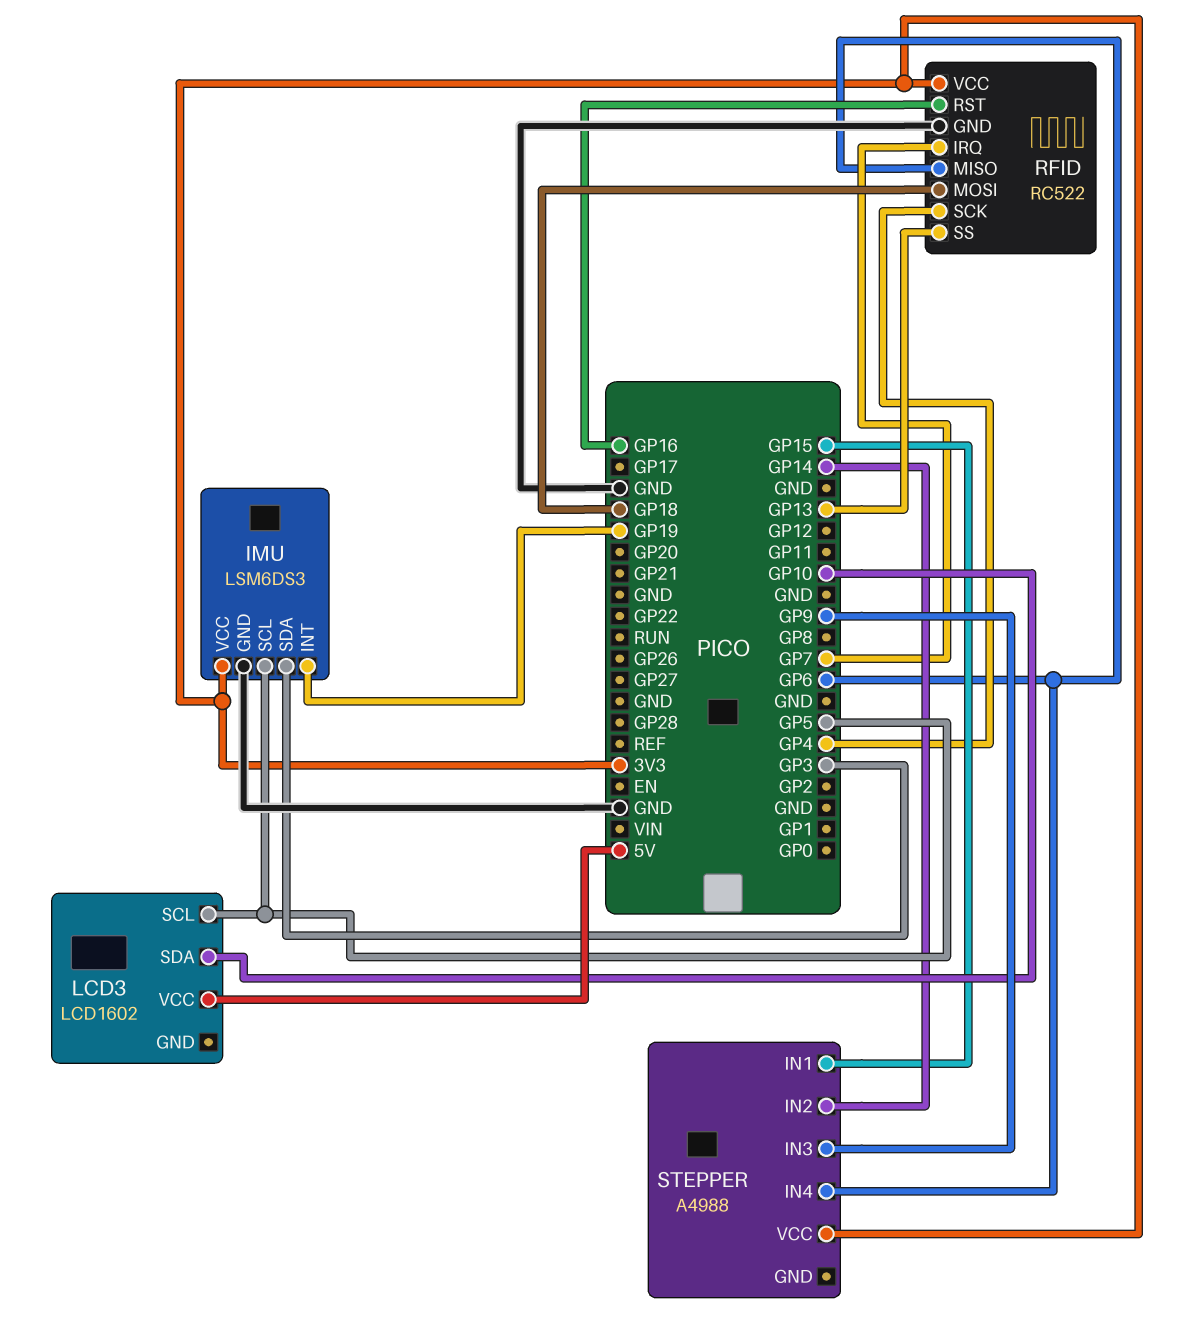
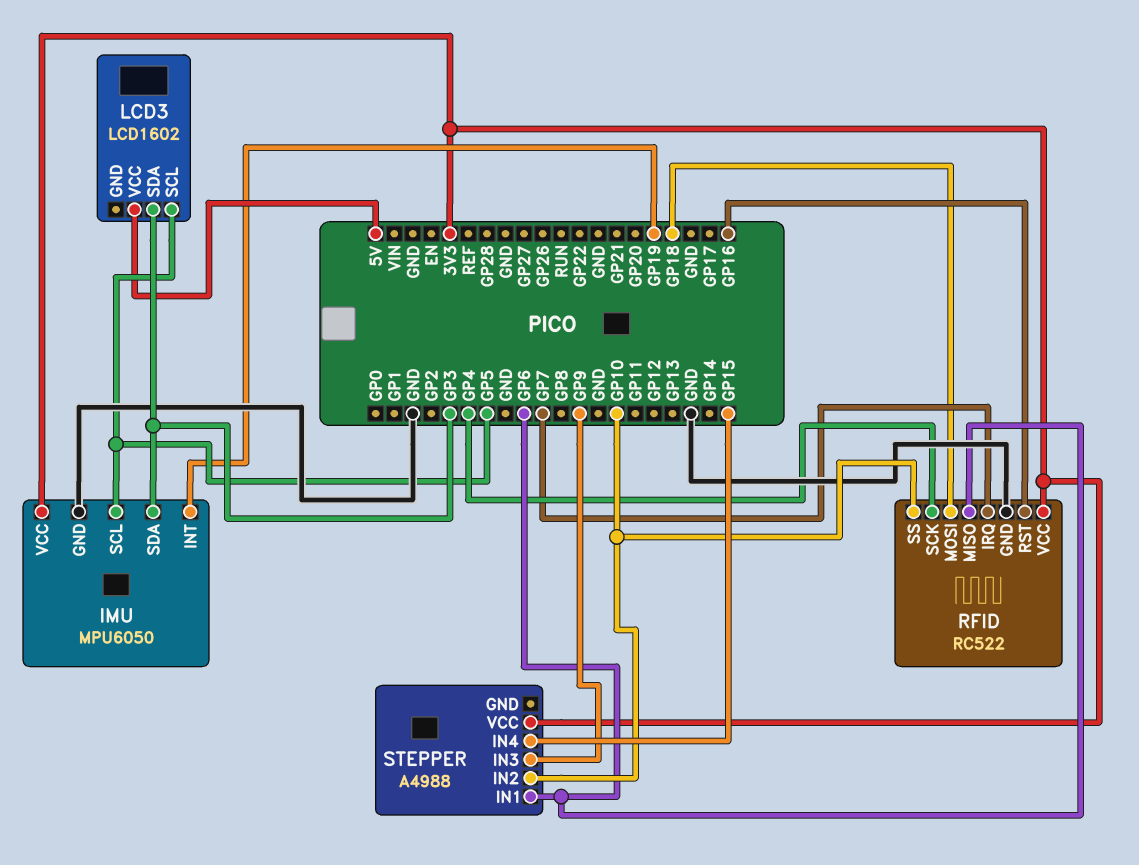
IMU: LSM6DS3 -> MPU6050
LCD3 pin SDA: GP10 -> GP3
RFID pin SS: GP13 -> GP10
STEPPER pin IN1: GP15 -> GP6
STEPPER pin IN2: GP14 -> GP10
STEPPER pin IN4: GP6 -> GP15

